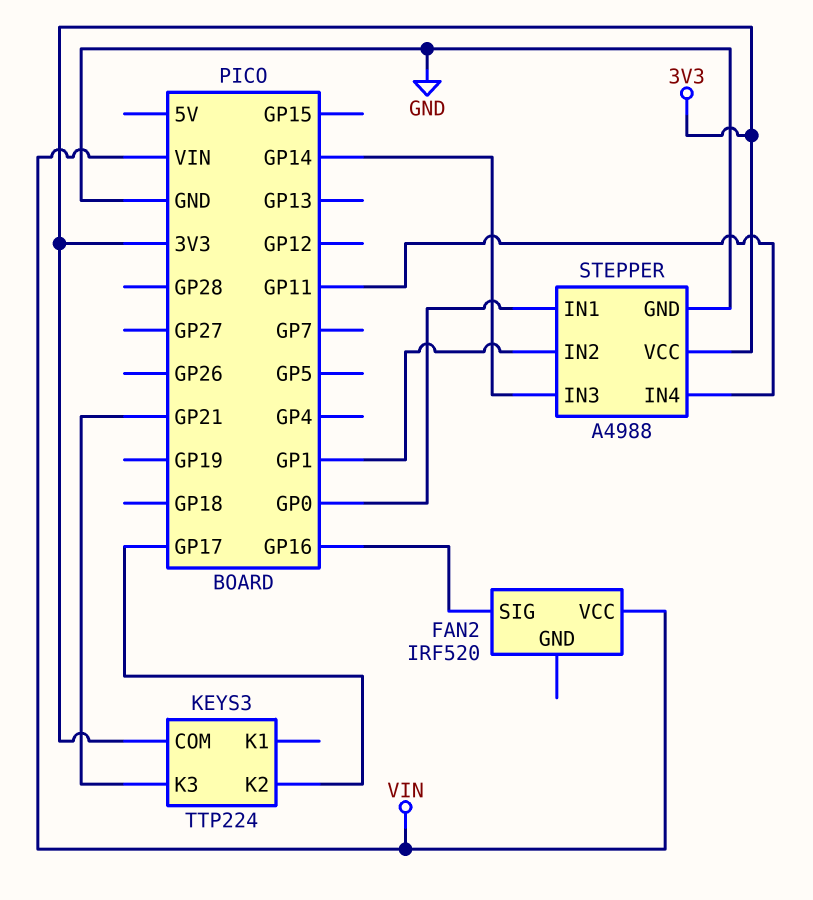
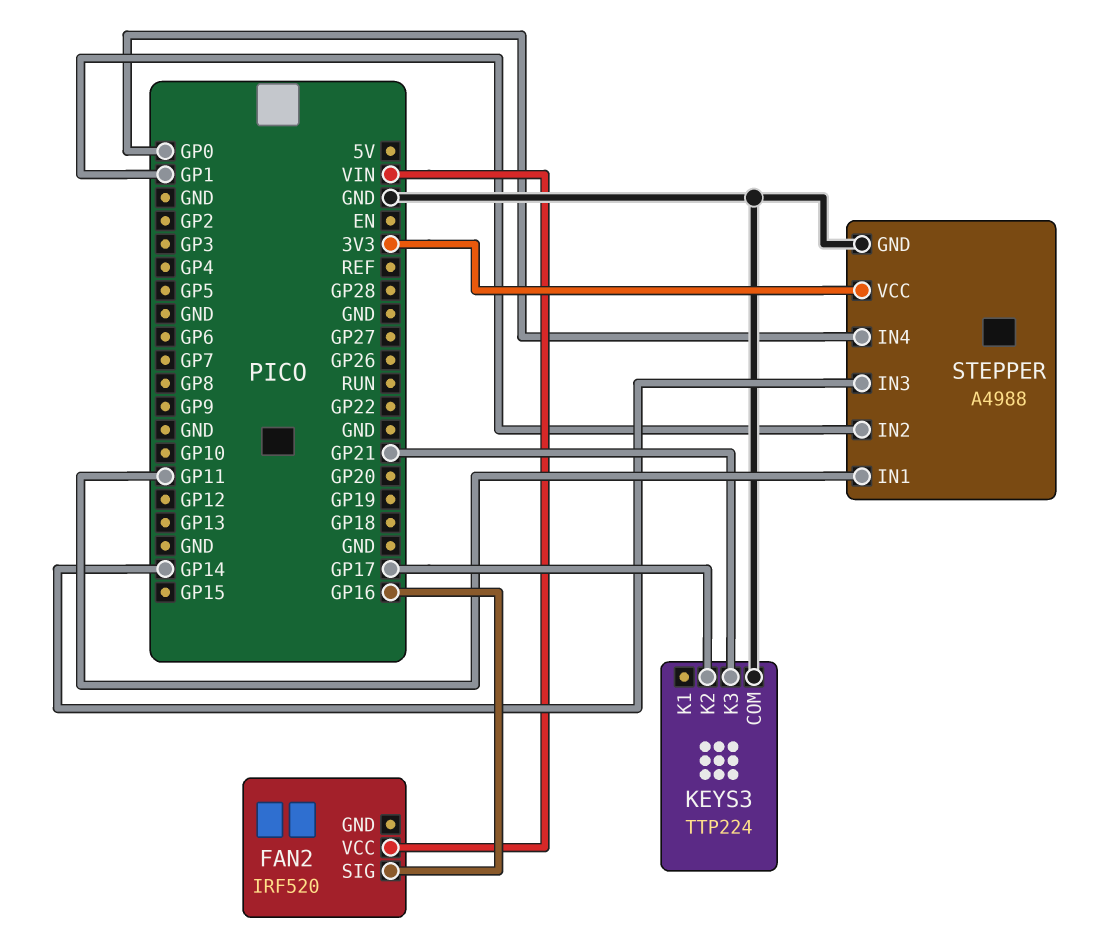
KEYS3 pin COM: 3V3 -> GND
STEPPER pin IN1: GP0 -> GP11
STEPPER pin IN4: GP11 -> GP0

